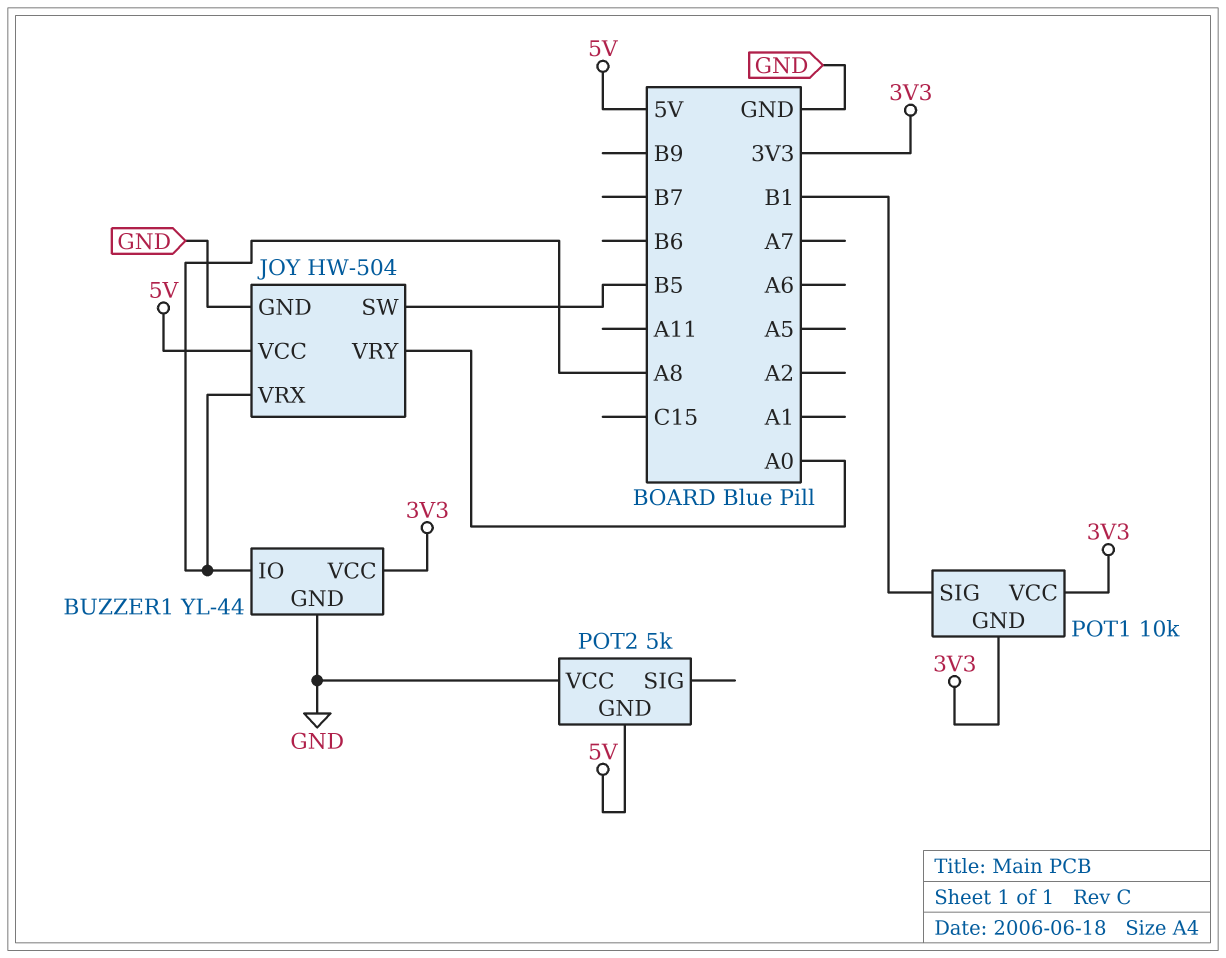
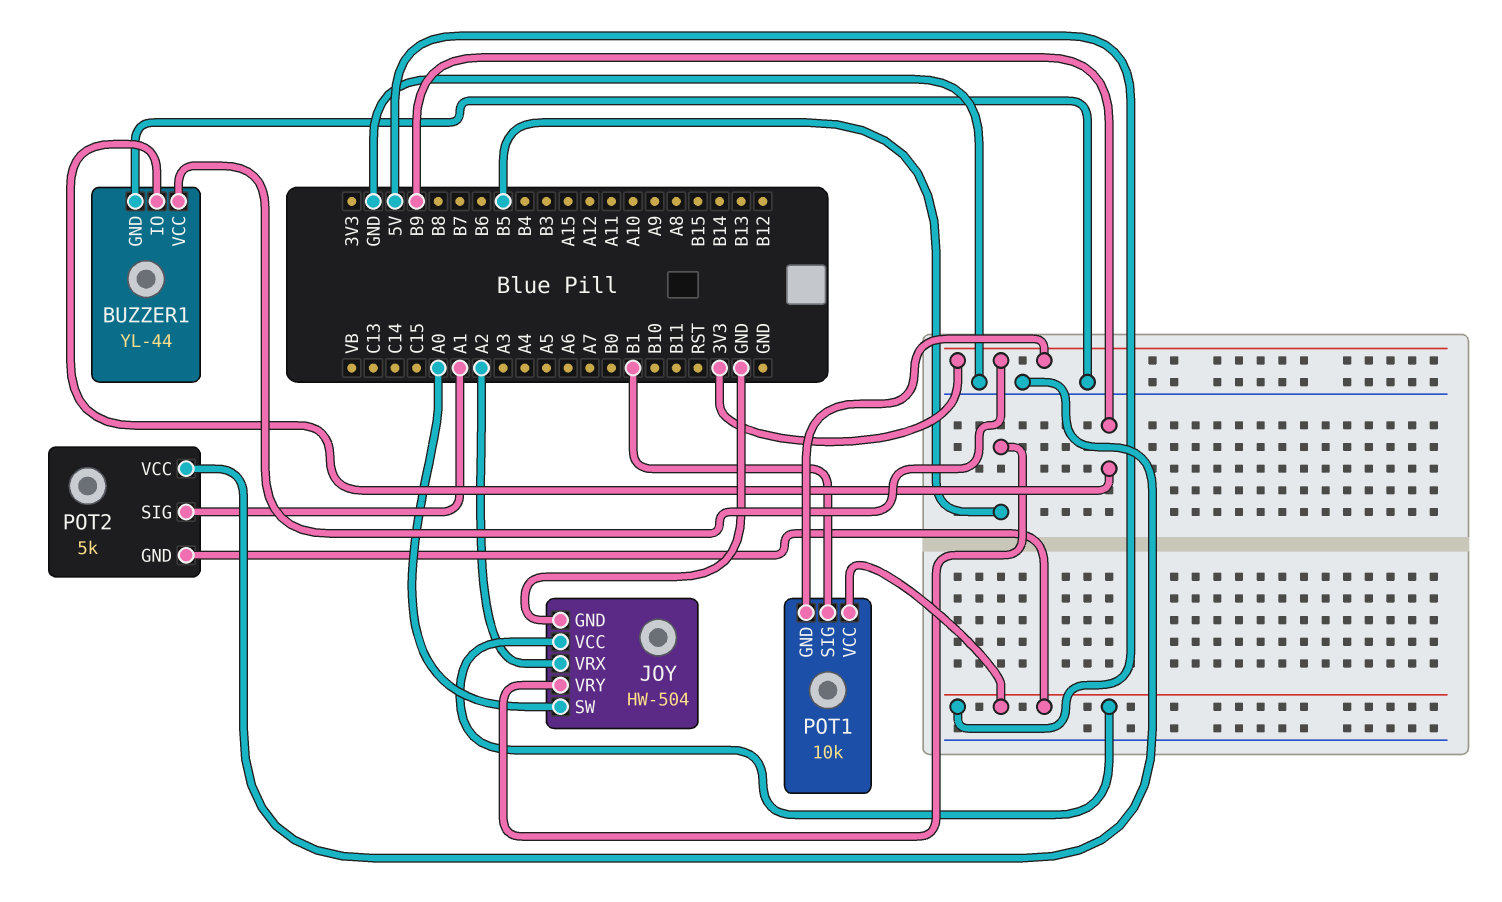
BUZZER1 pin IO: A8 -> B9
JOY pin SW: B5 -> A0
JOY pin VRX: A8 -> A2
JOY pin VRY: A0 -> B5
POT1 pin VCC: 3V3 -> 5V
POT2 pin SIG: none -> A1

